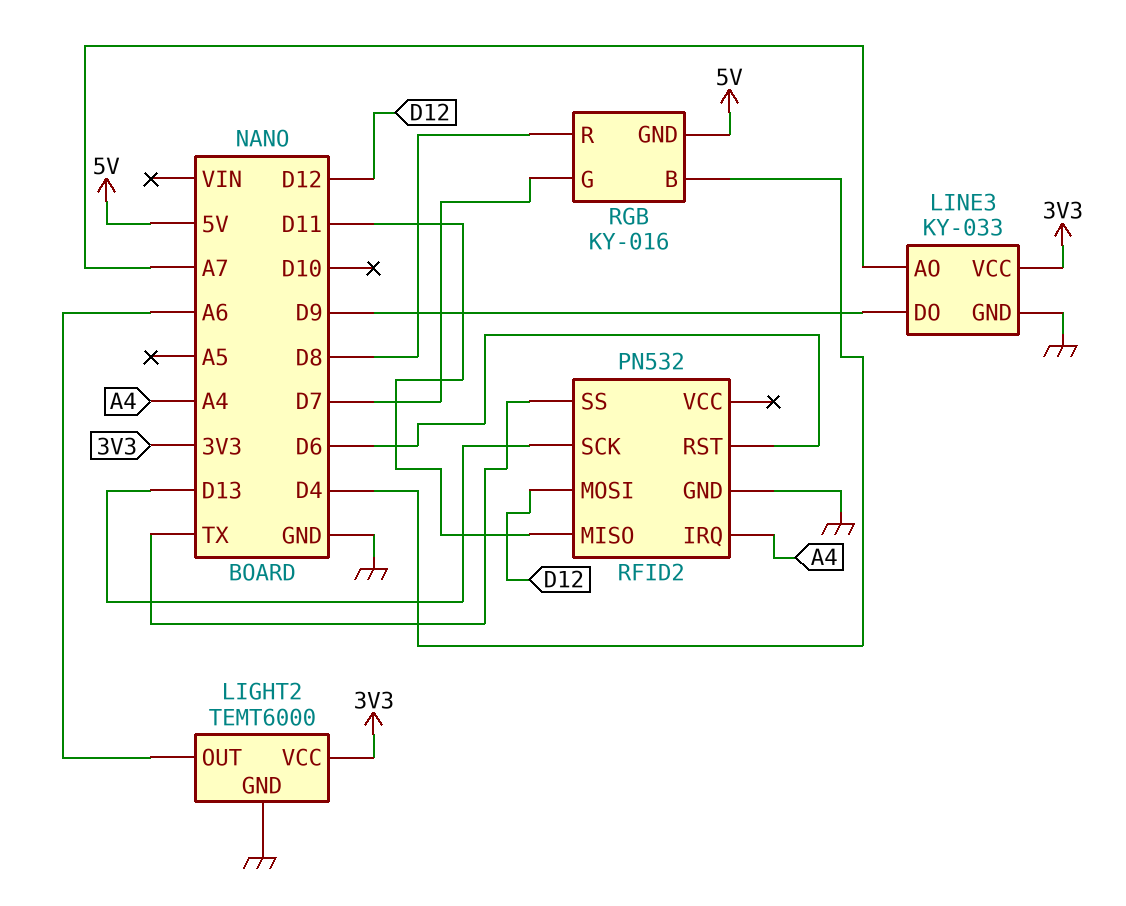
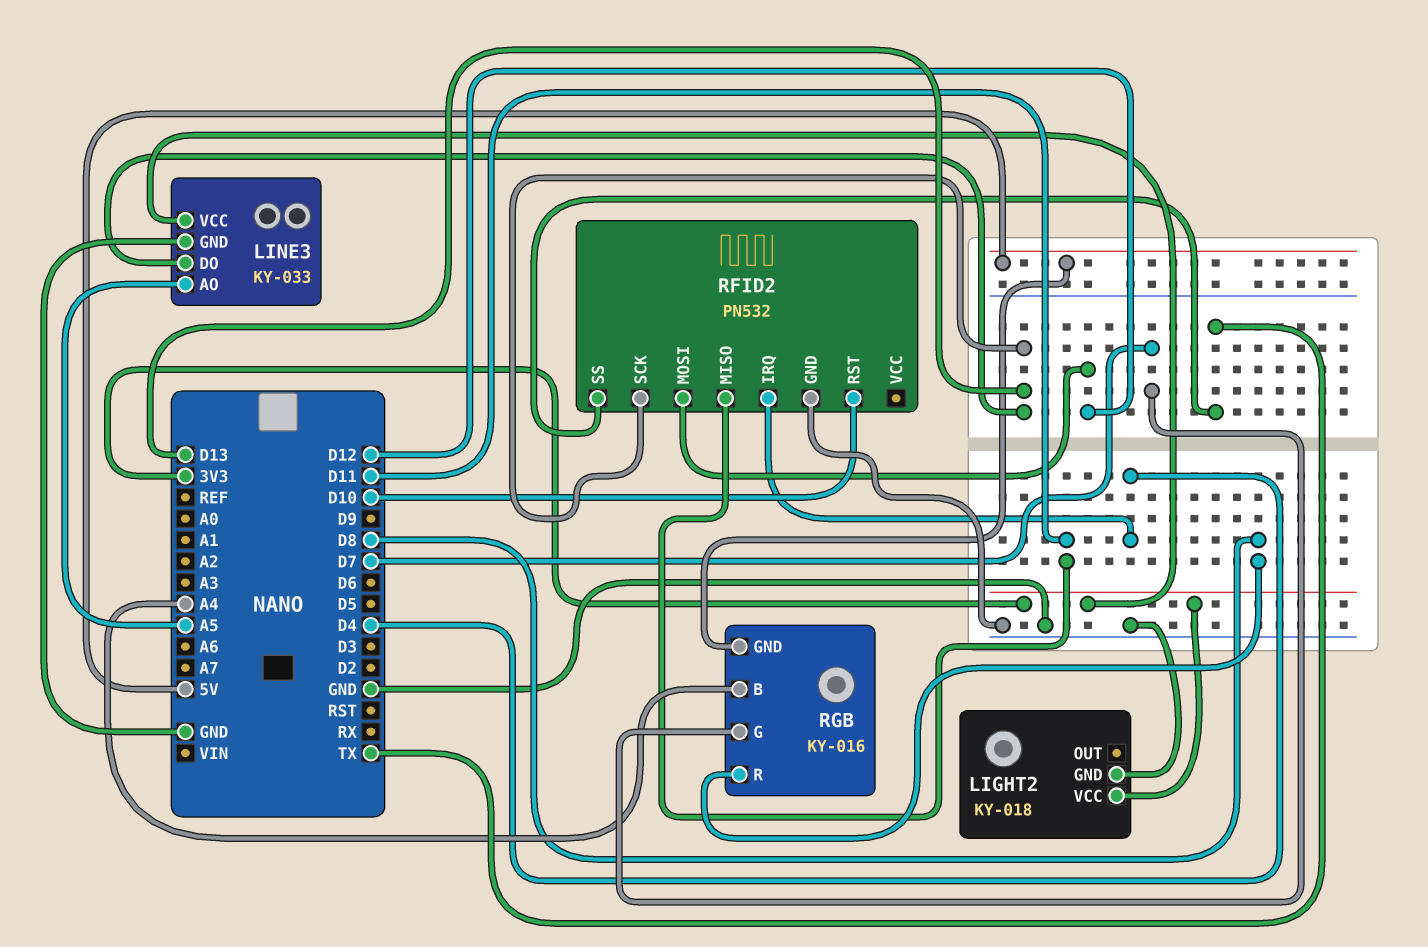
LIGHT2: TEMT6000 -> KY-018
LIGHT2 pin OUT: A6 -> none
LINE3 pin AO: A7 -> A5
LINE3 pin DO: D9 -> D13
RFID2 pin IRQ: A4 -> D4
RFID2 pin RST: D6 -> D10
RGB pin B: D4 -> A4

